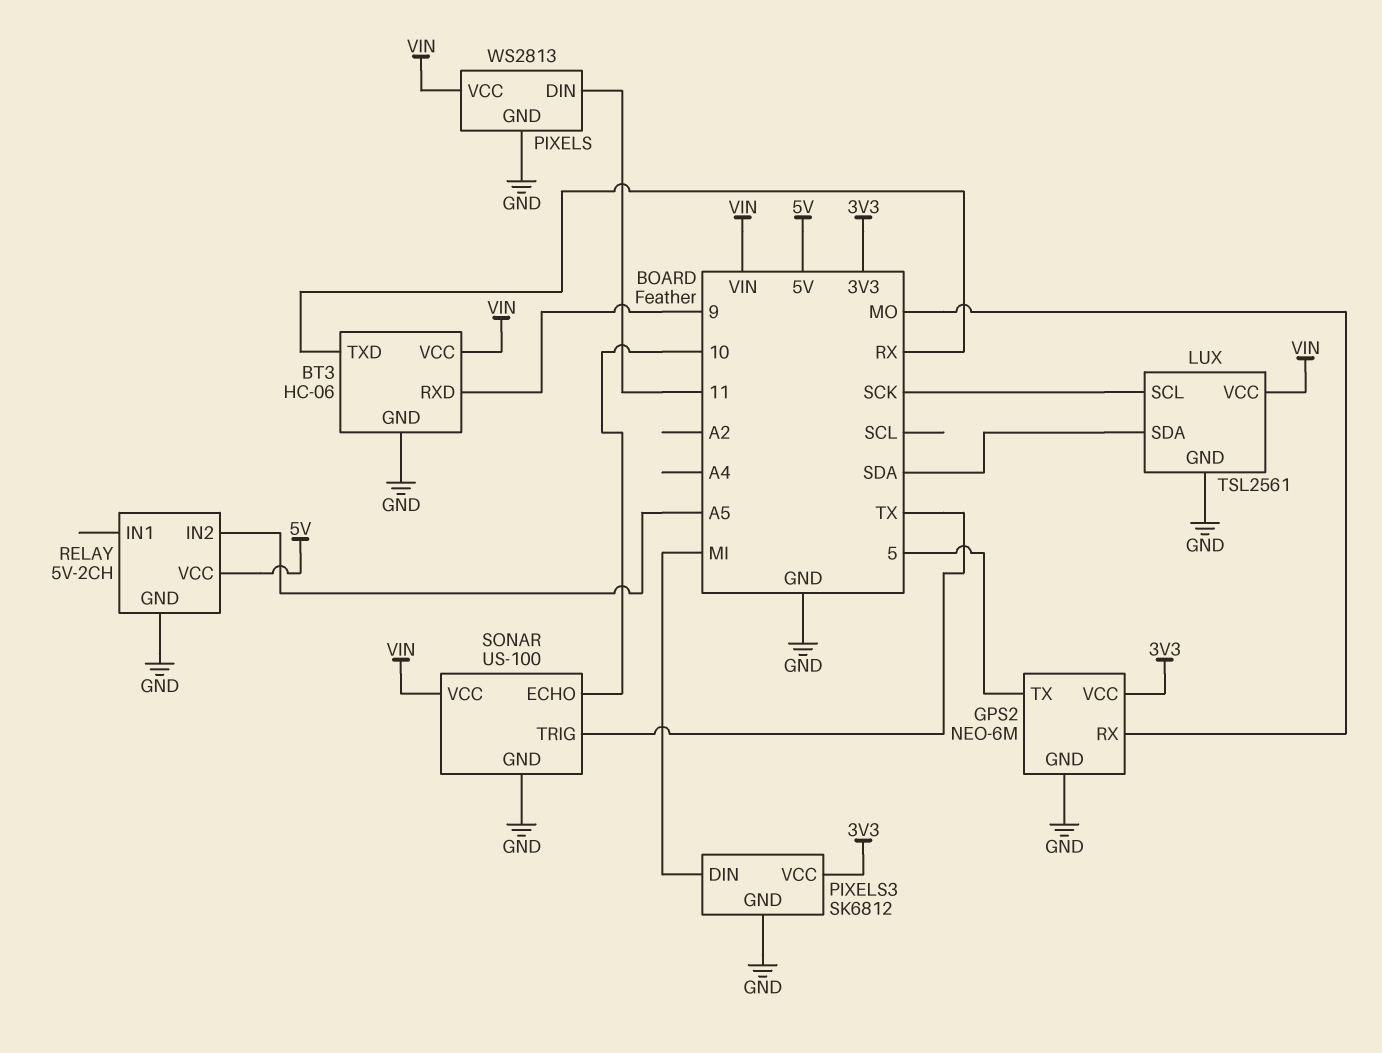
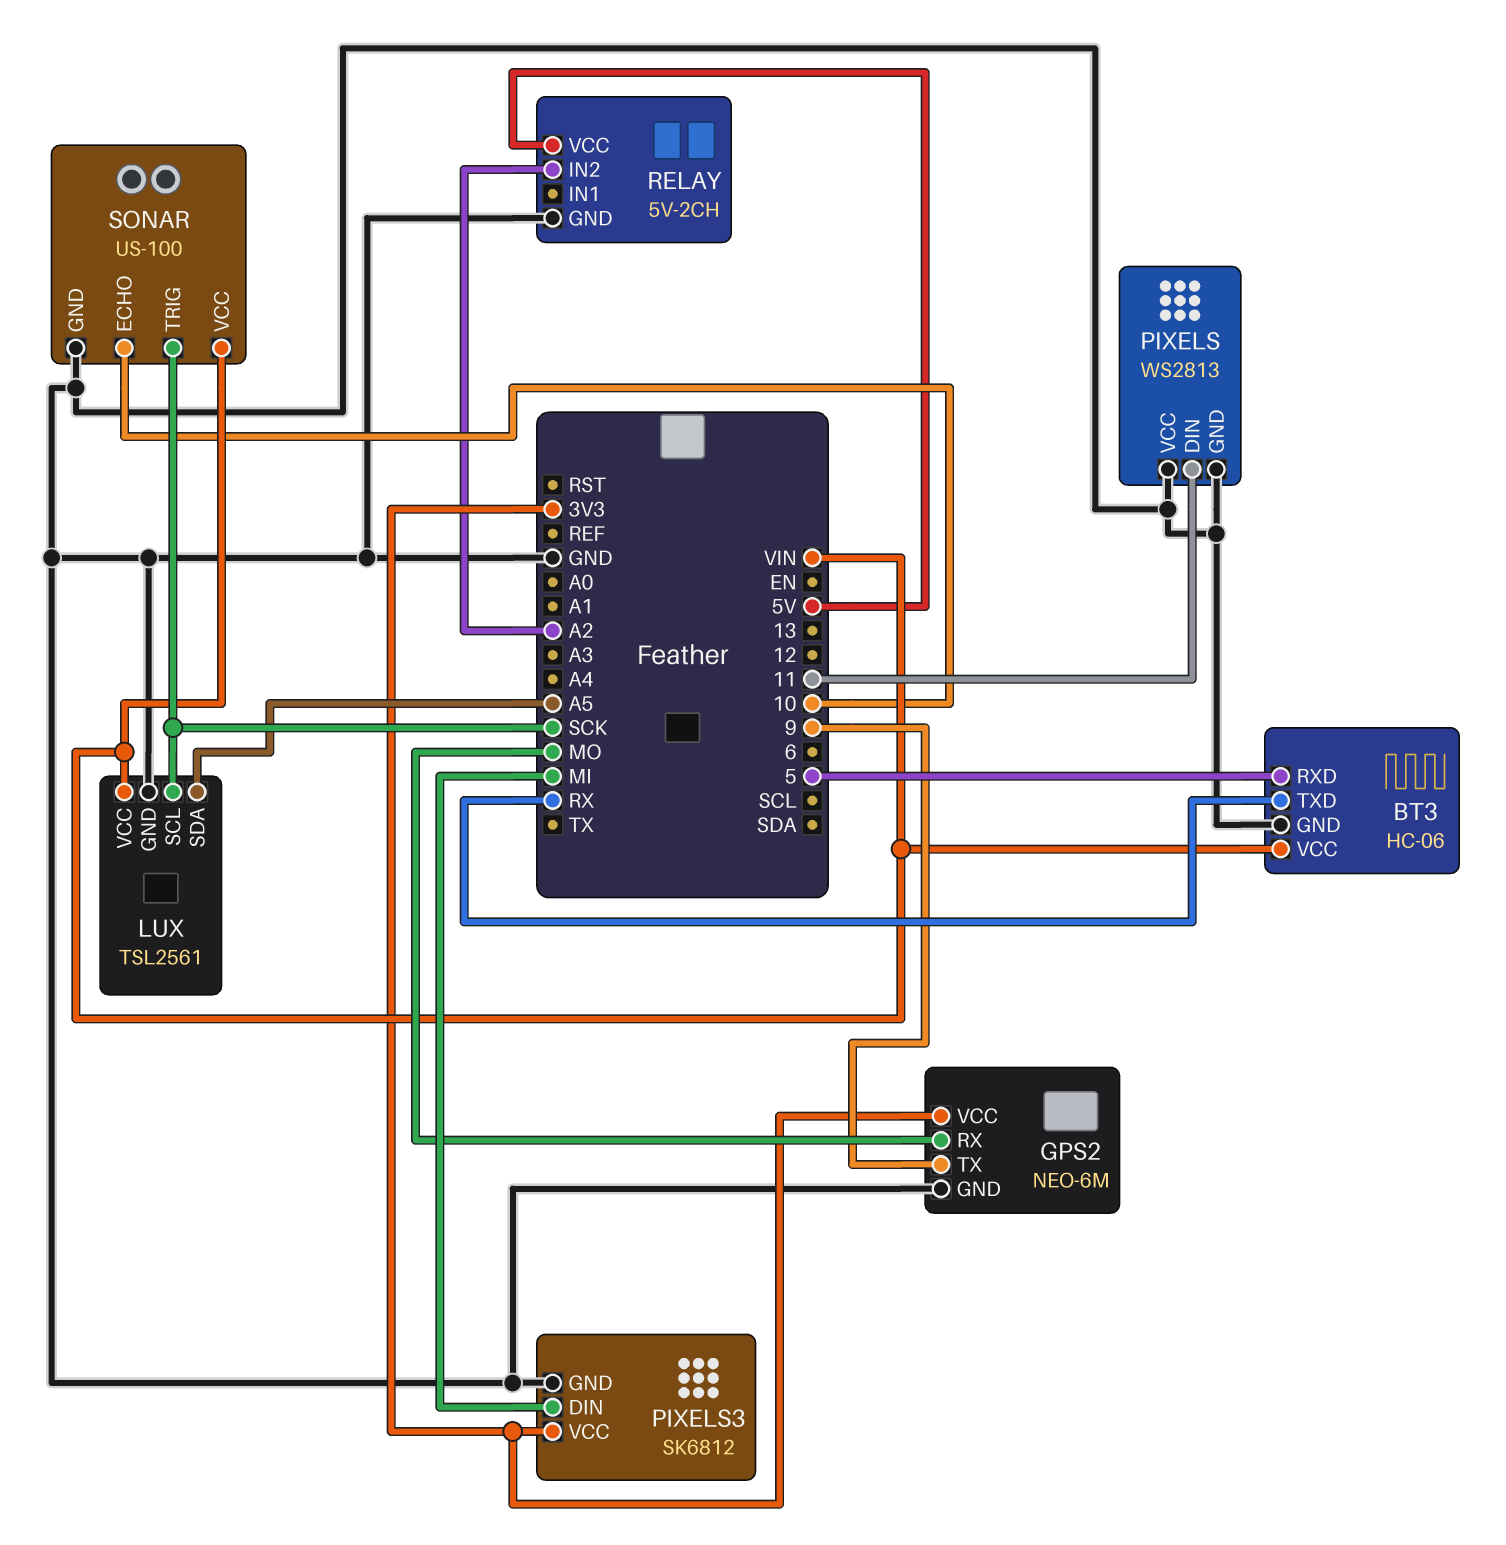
BT3 pin RXD: 9 -> 5
GPS2 pin TX: 5 -> 9
LUX pin SDA: SDA -> A5
PIXELS pin VCC: VIN -> GND
RELAY pin IN2: A5 -> A2
SONAR pin TRIG: TX -> SCK

